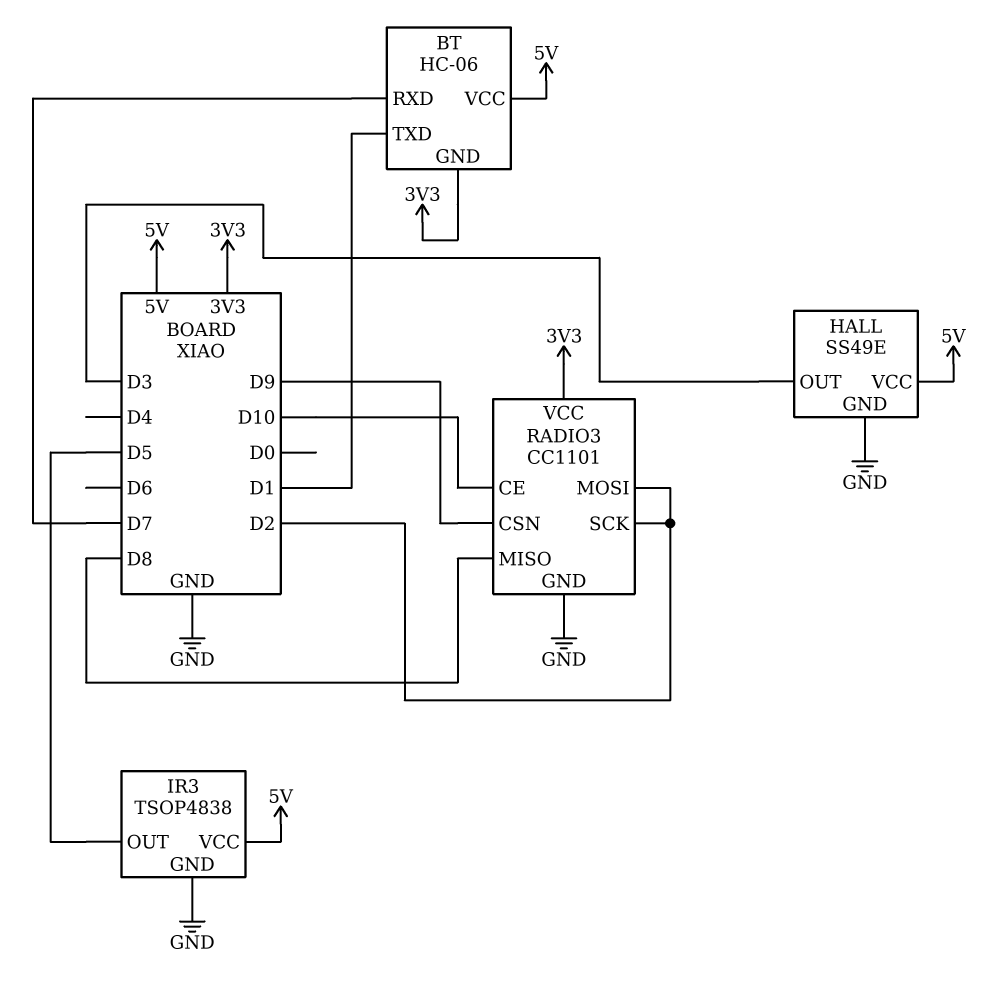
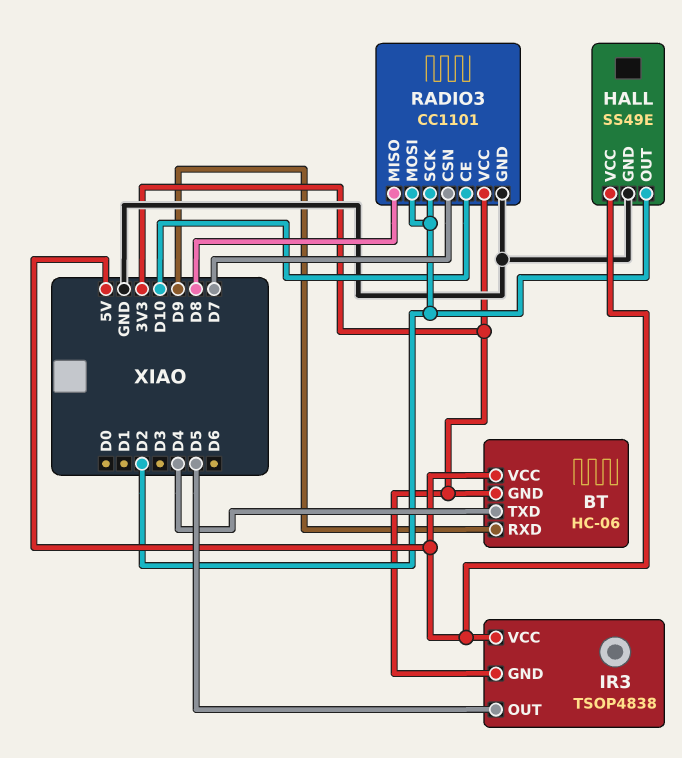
BT pin RXD: D7 -> D9
BT pin TXD: D1 -> D4
HALL pin OUT: D3 -> D2
IR3 pin GND: GND -> 3V3
RADIO3 pin CSN: D9 -> D7

